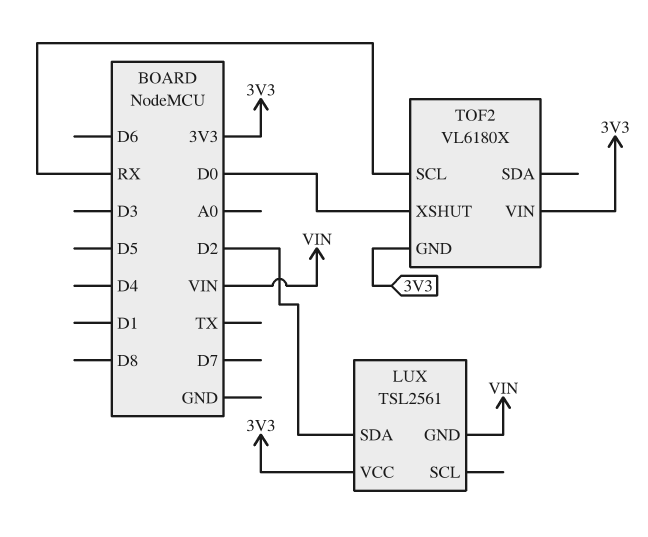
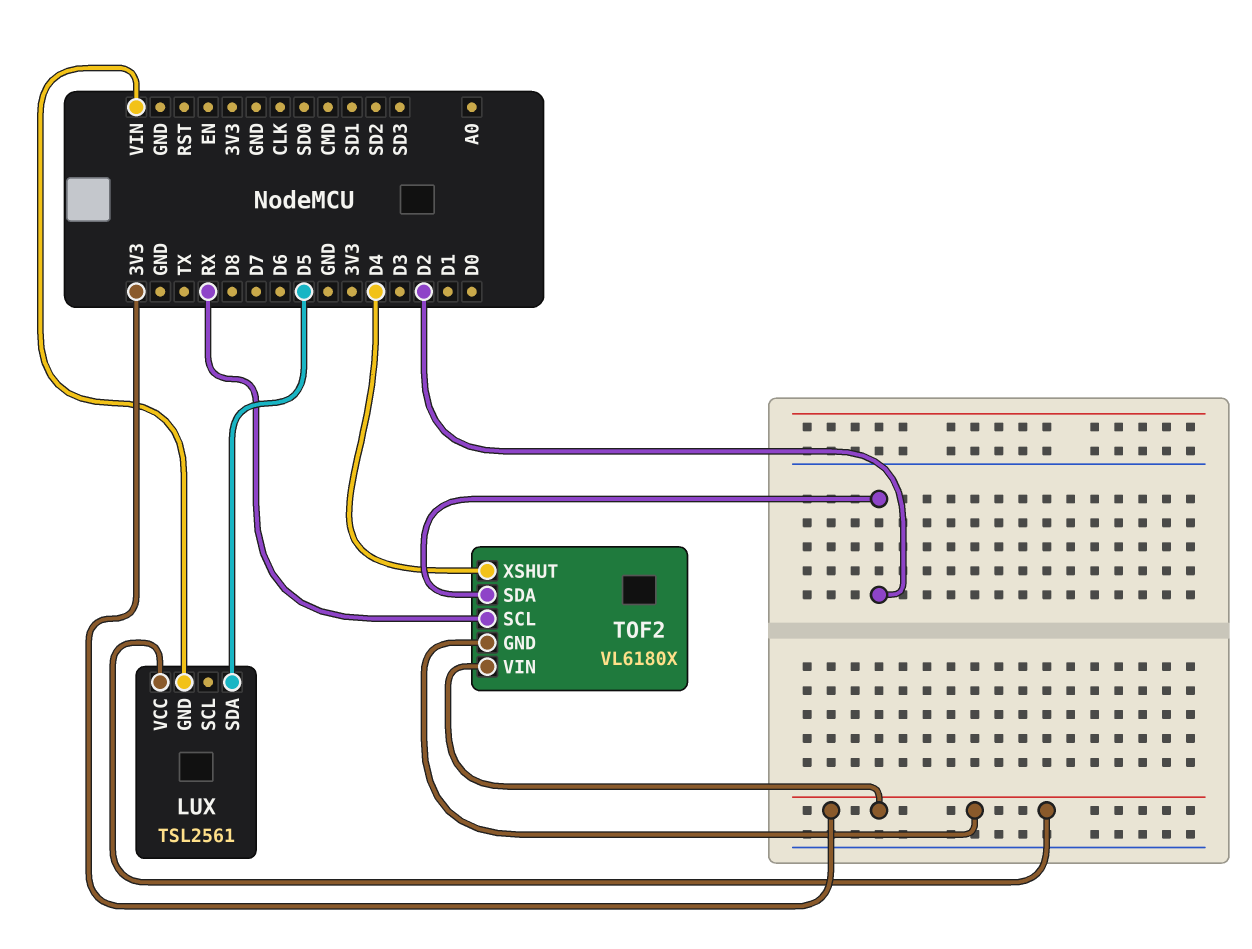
LUX pin SDA: D2 -> D5
TOF2 pin SDA: none -> D2
TOF2 pin XSHUT: D0 -> D4

